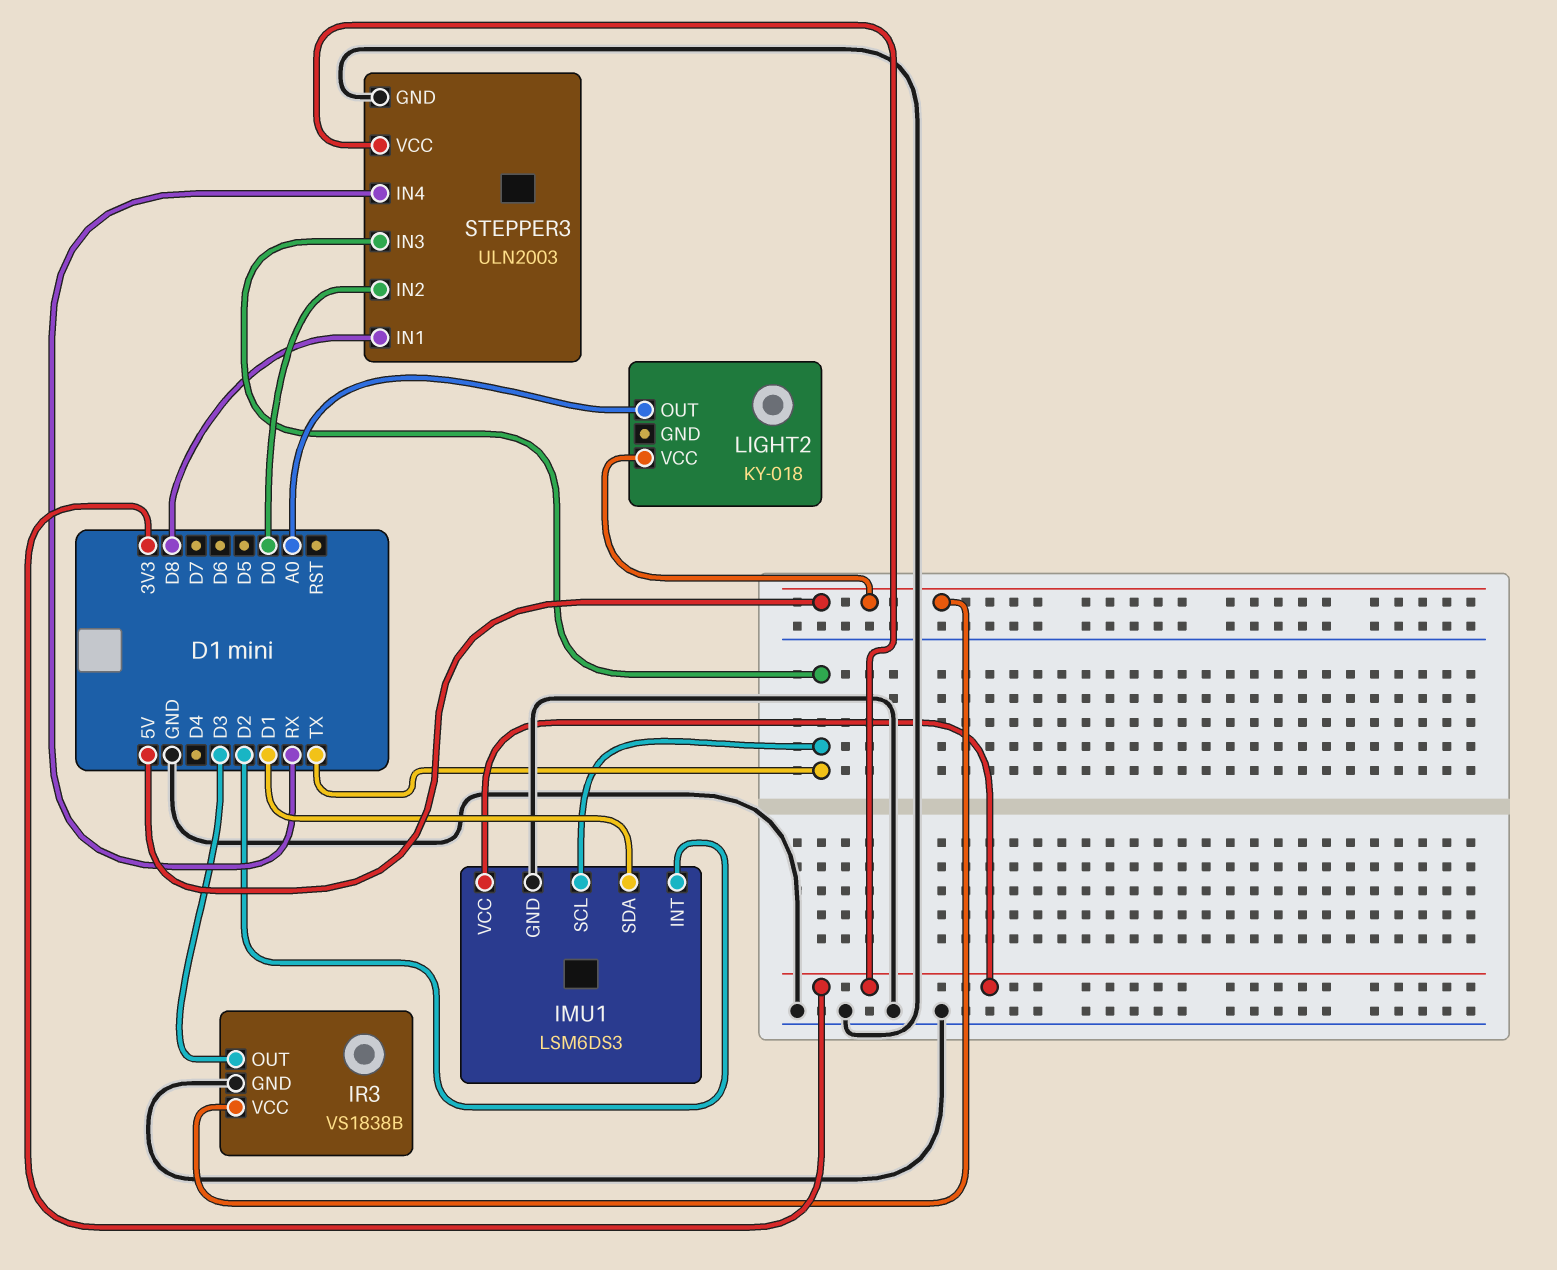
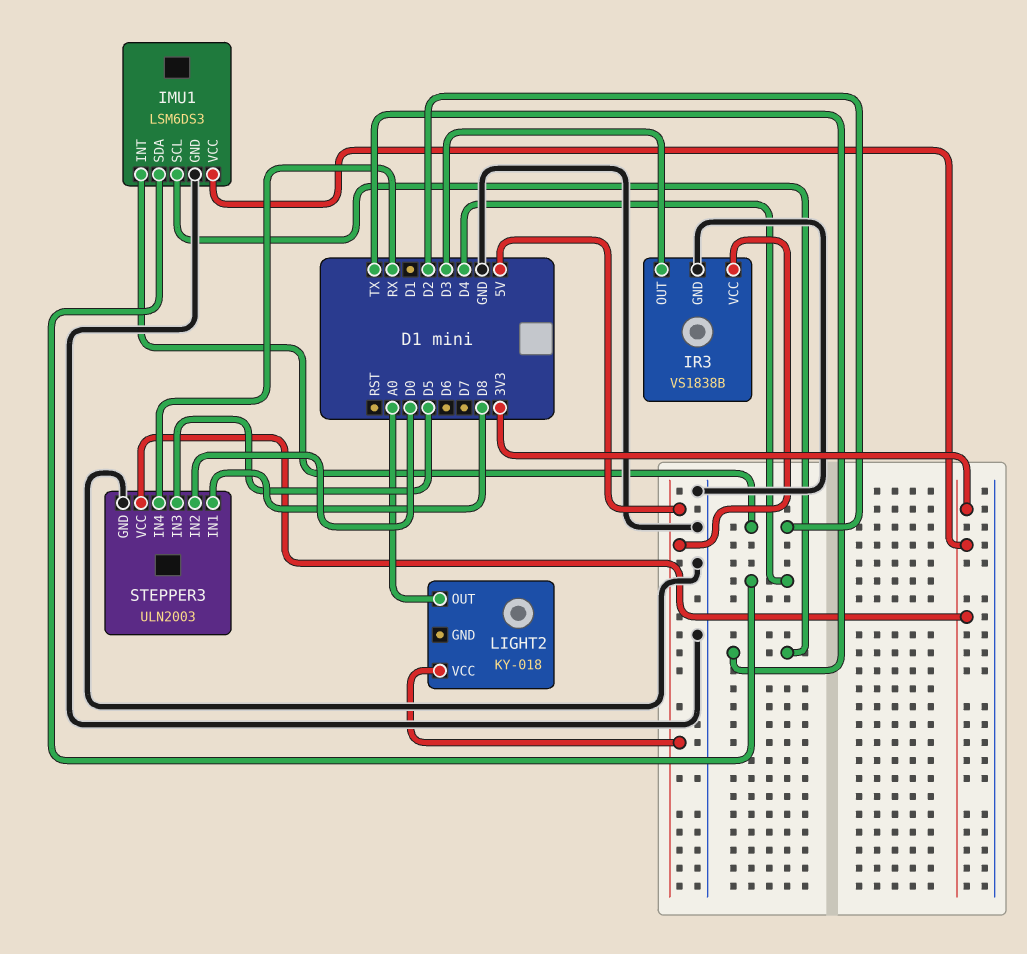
IMU1 pin SDA: D1 -> D4
STEPPER3 pin IN3: TX -> D5

